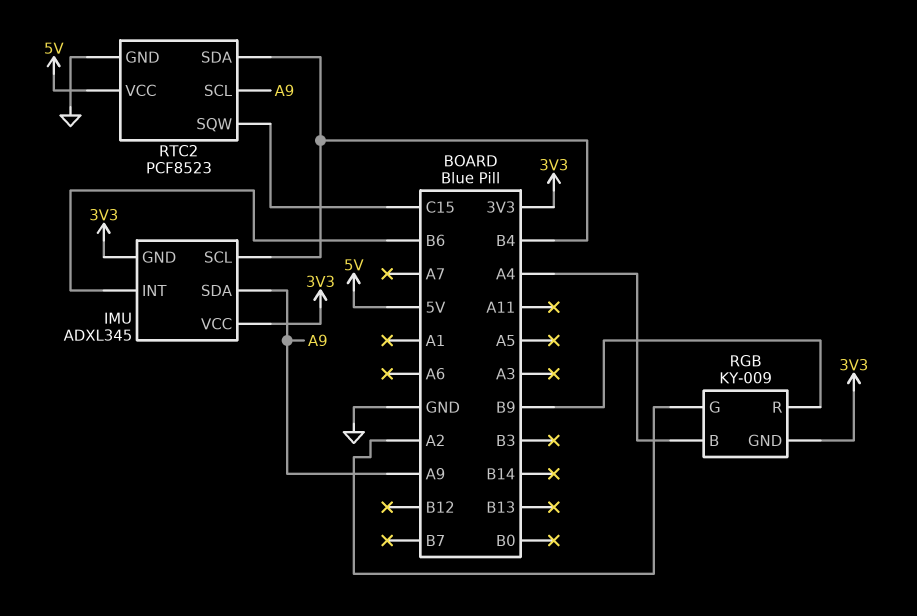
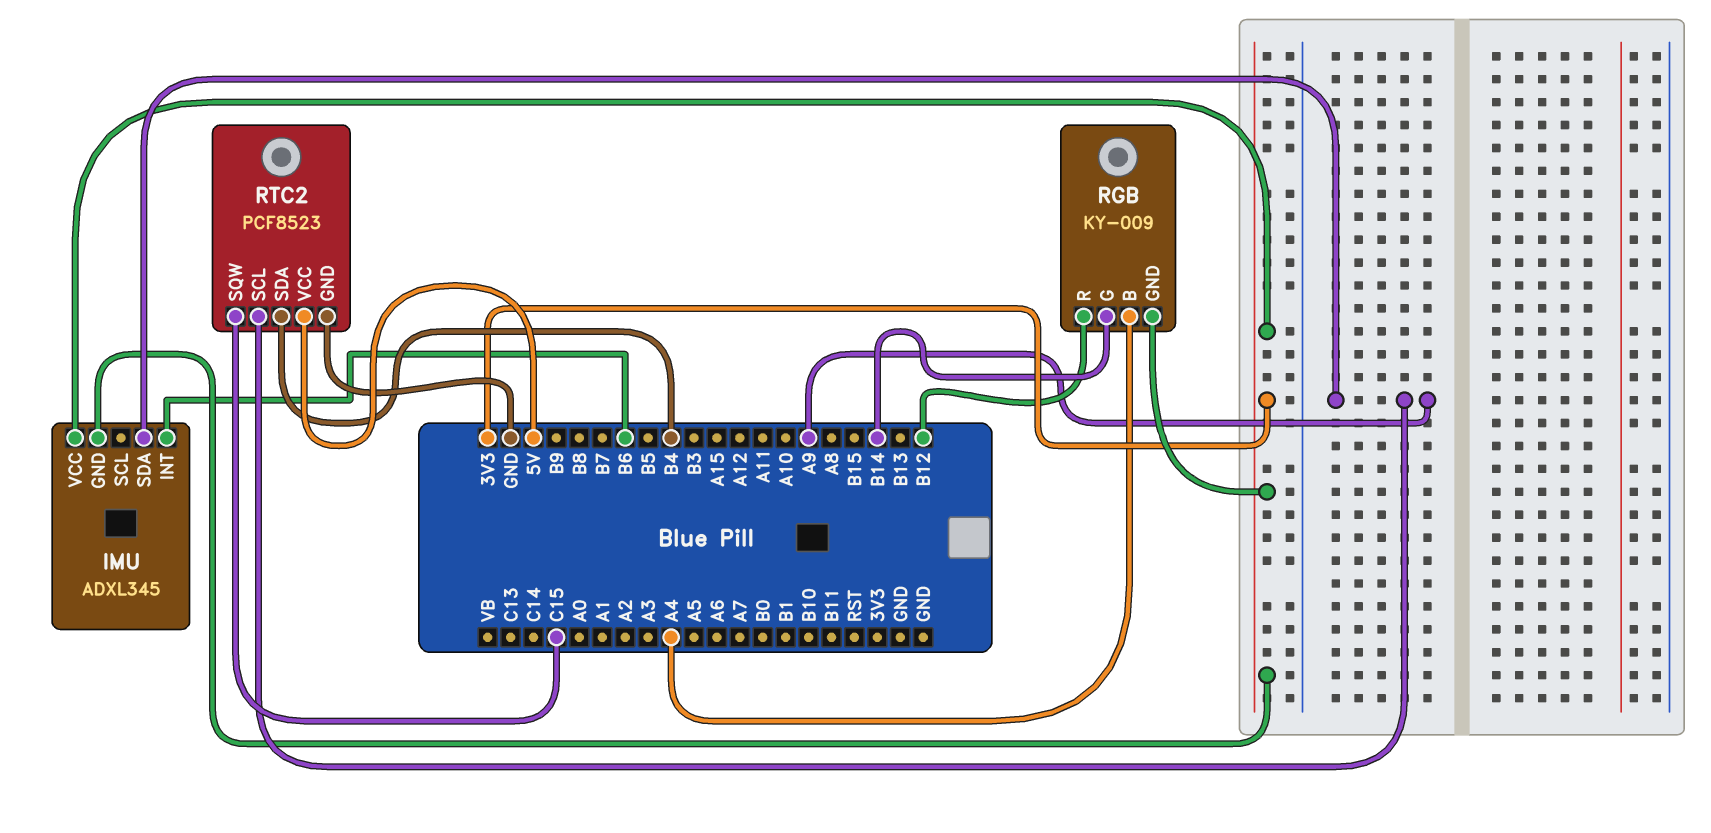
IMU pin SCL: B4 -> none
RGB pin G: A2 -> B14
RGB pin R: B9 -> B12

